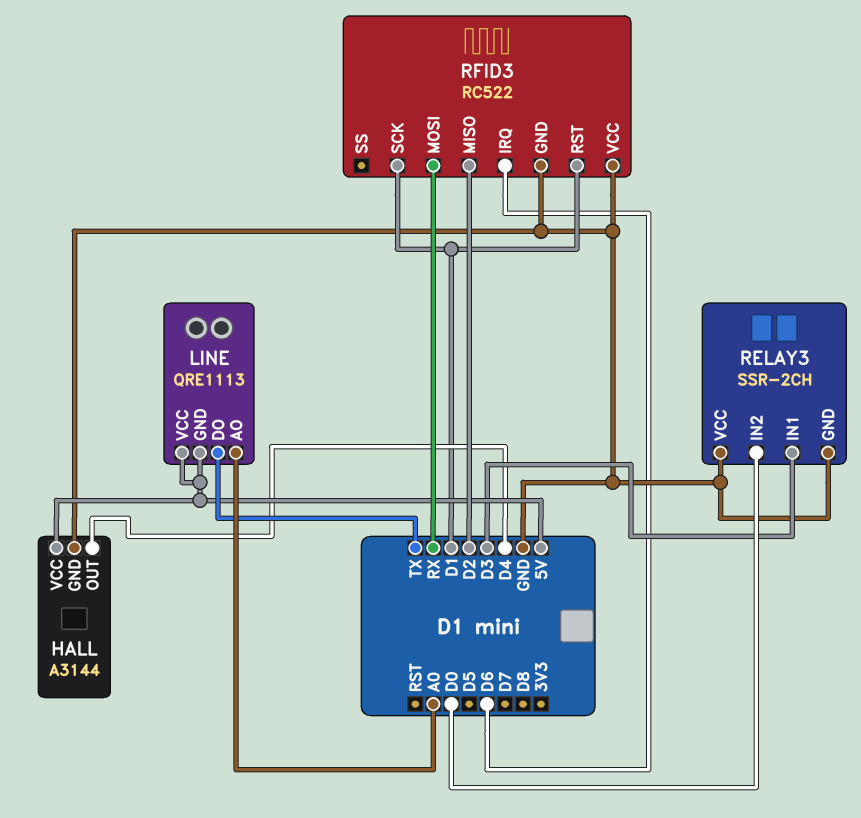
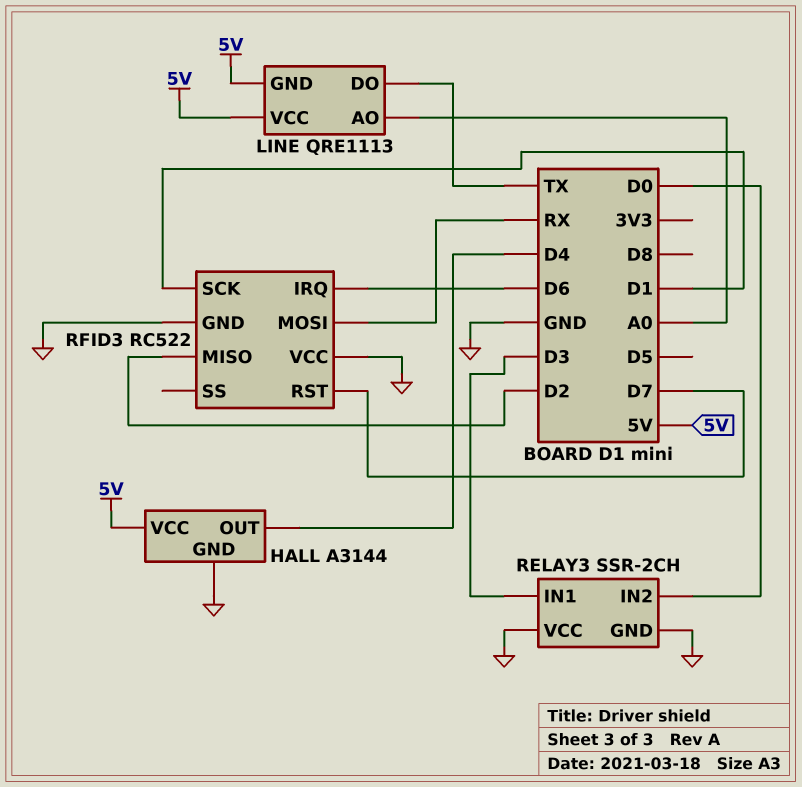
RFID3 pin RST: D1 -> D7

